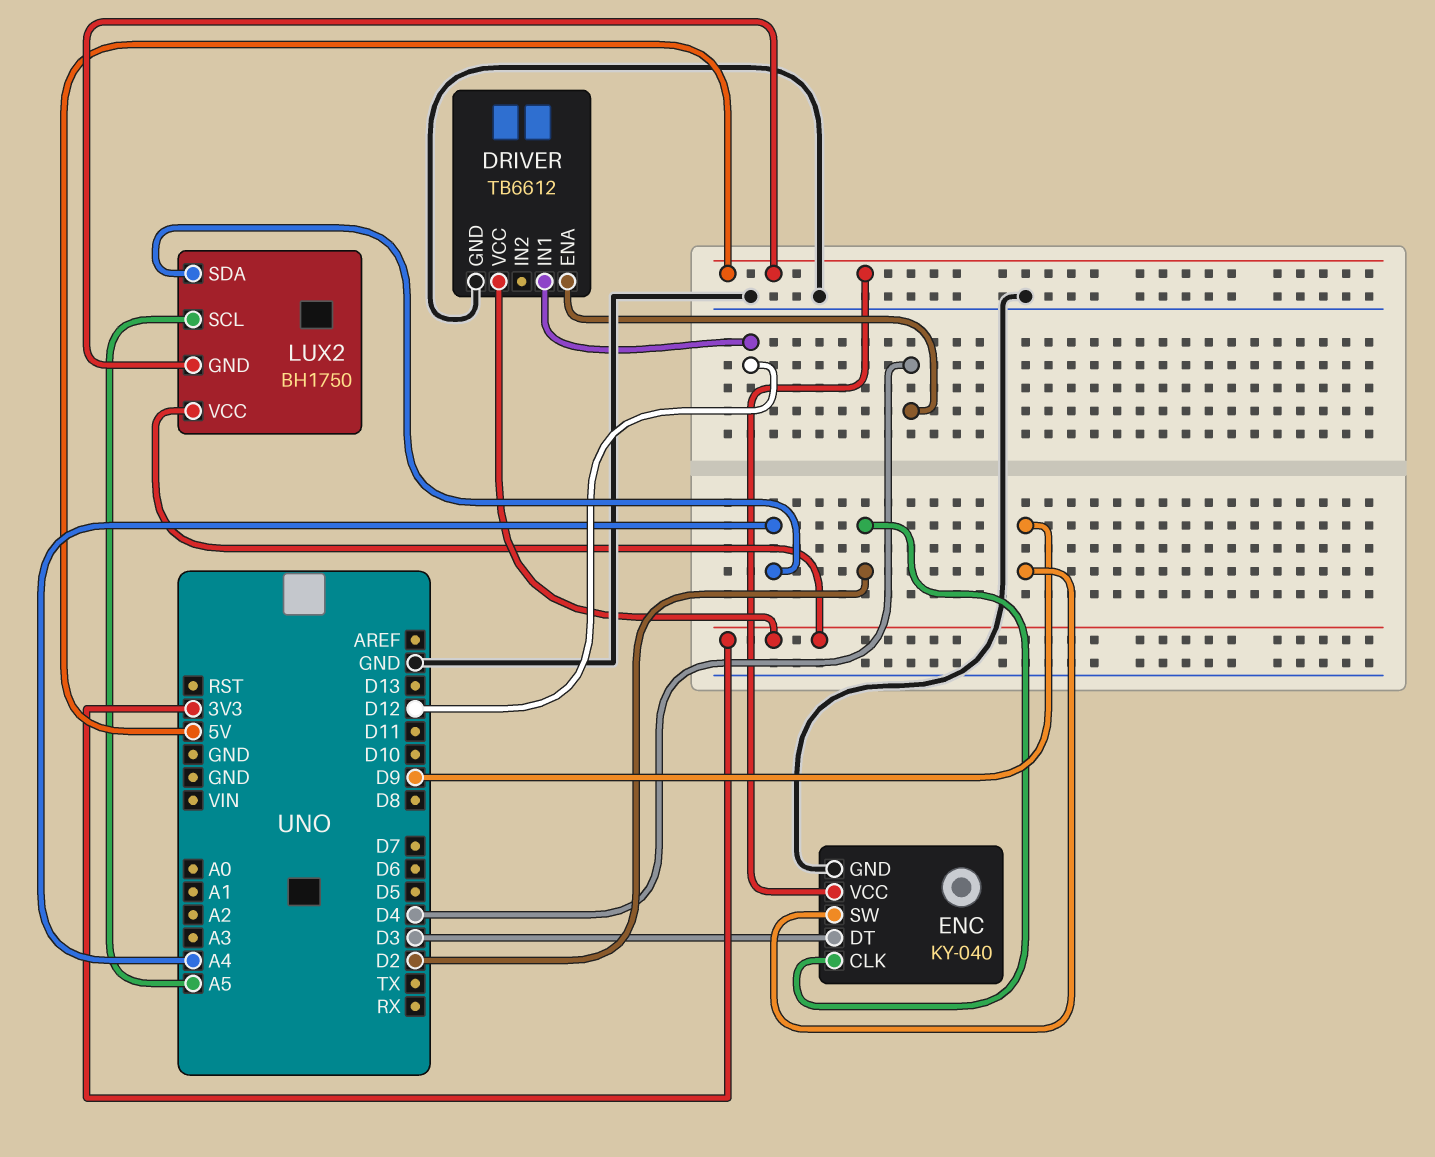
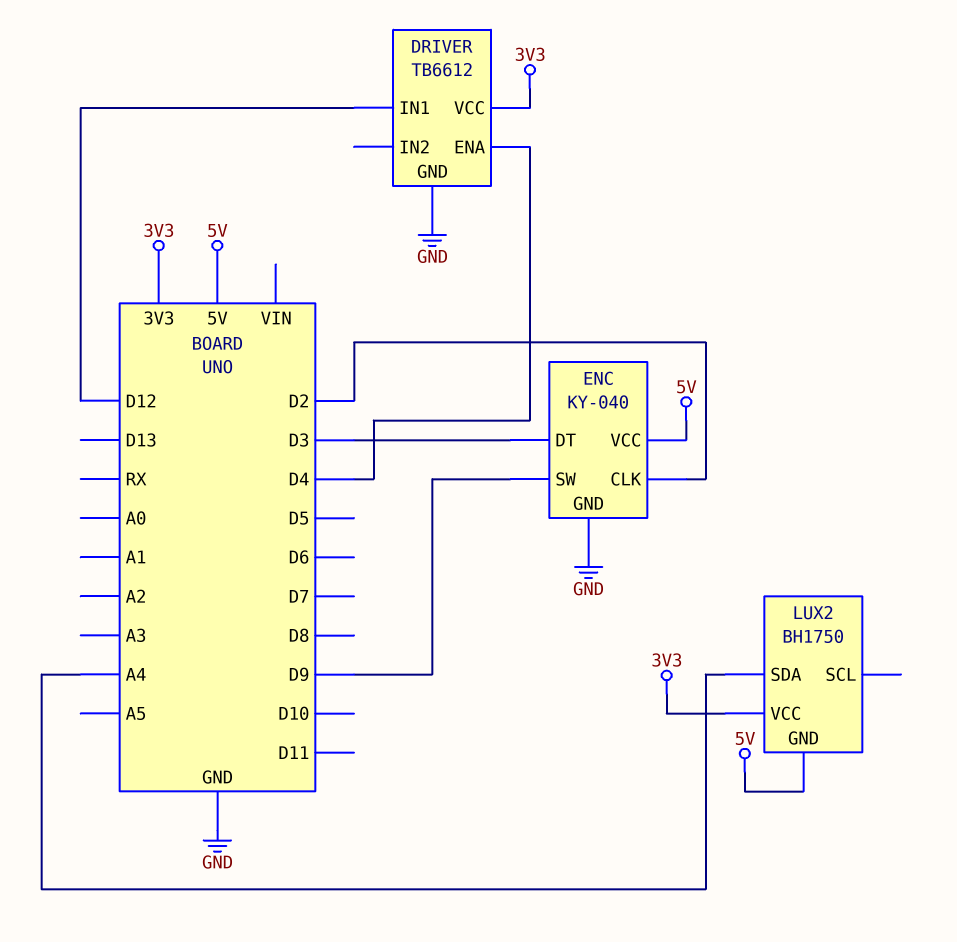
LUX2 pin SCL: A5 -> none

